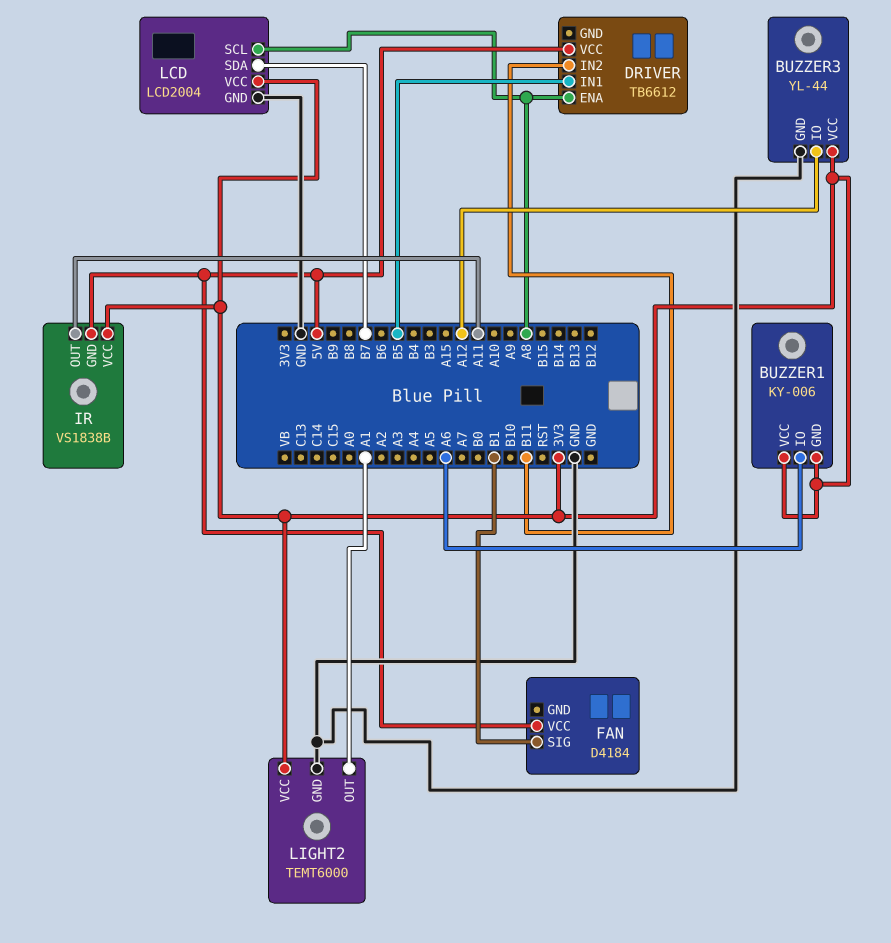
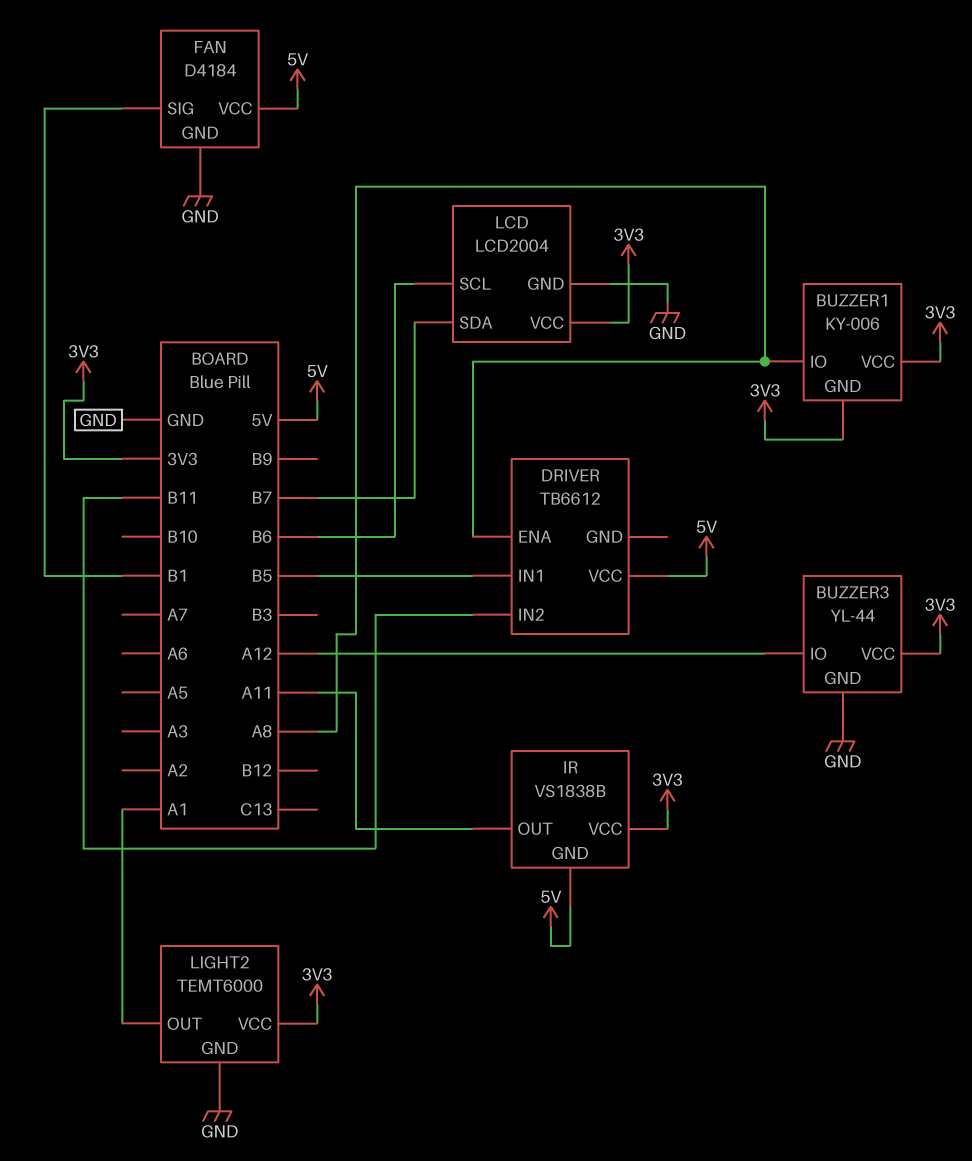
BUZZER1 pin IO: A6 -> A8
FAN pin GND: none -> GND
LCD pin SCL: A8 -> B6

